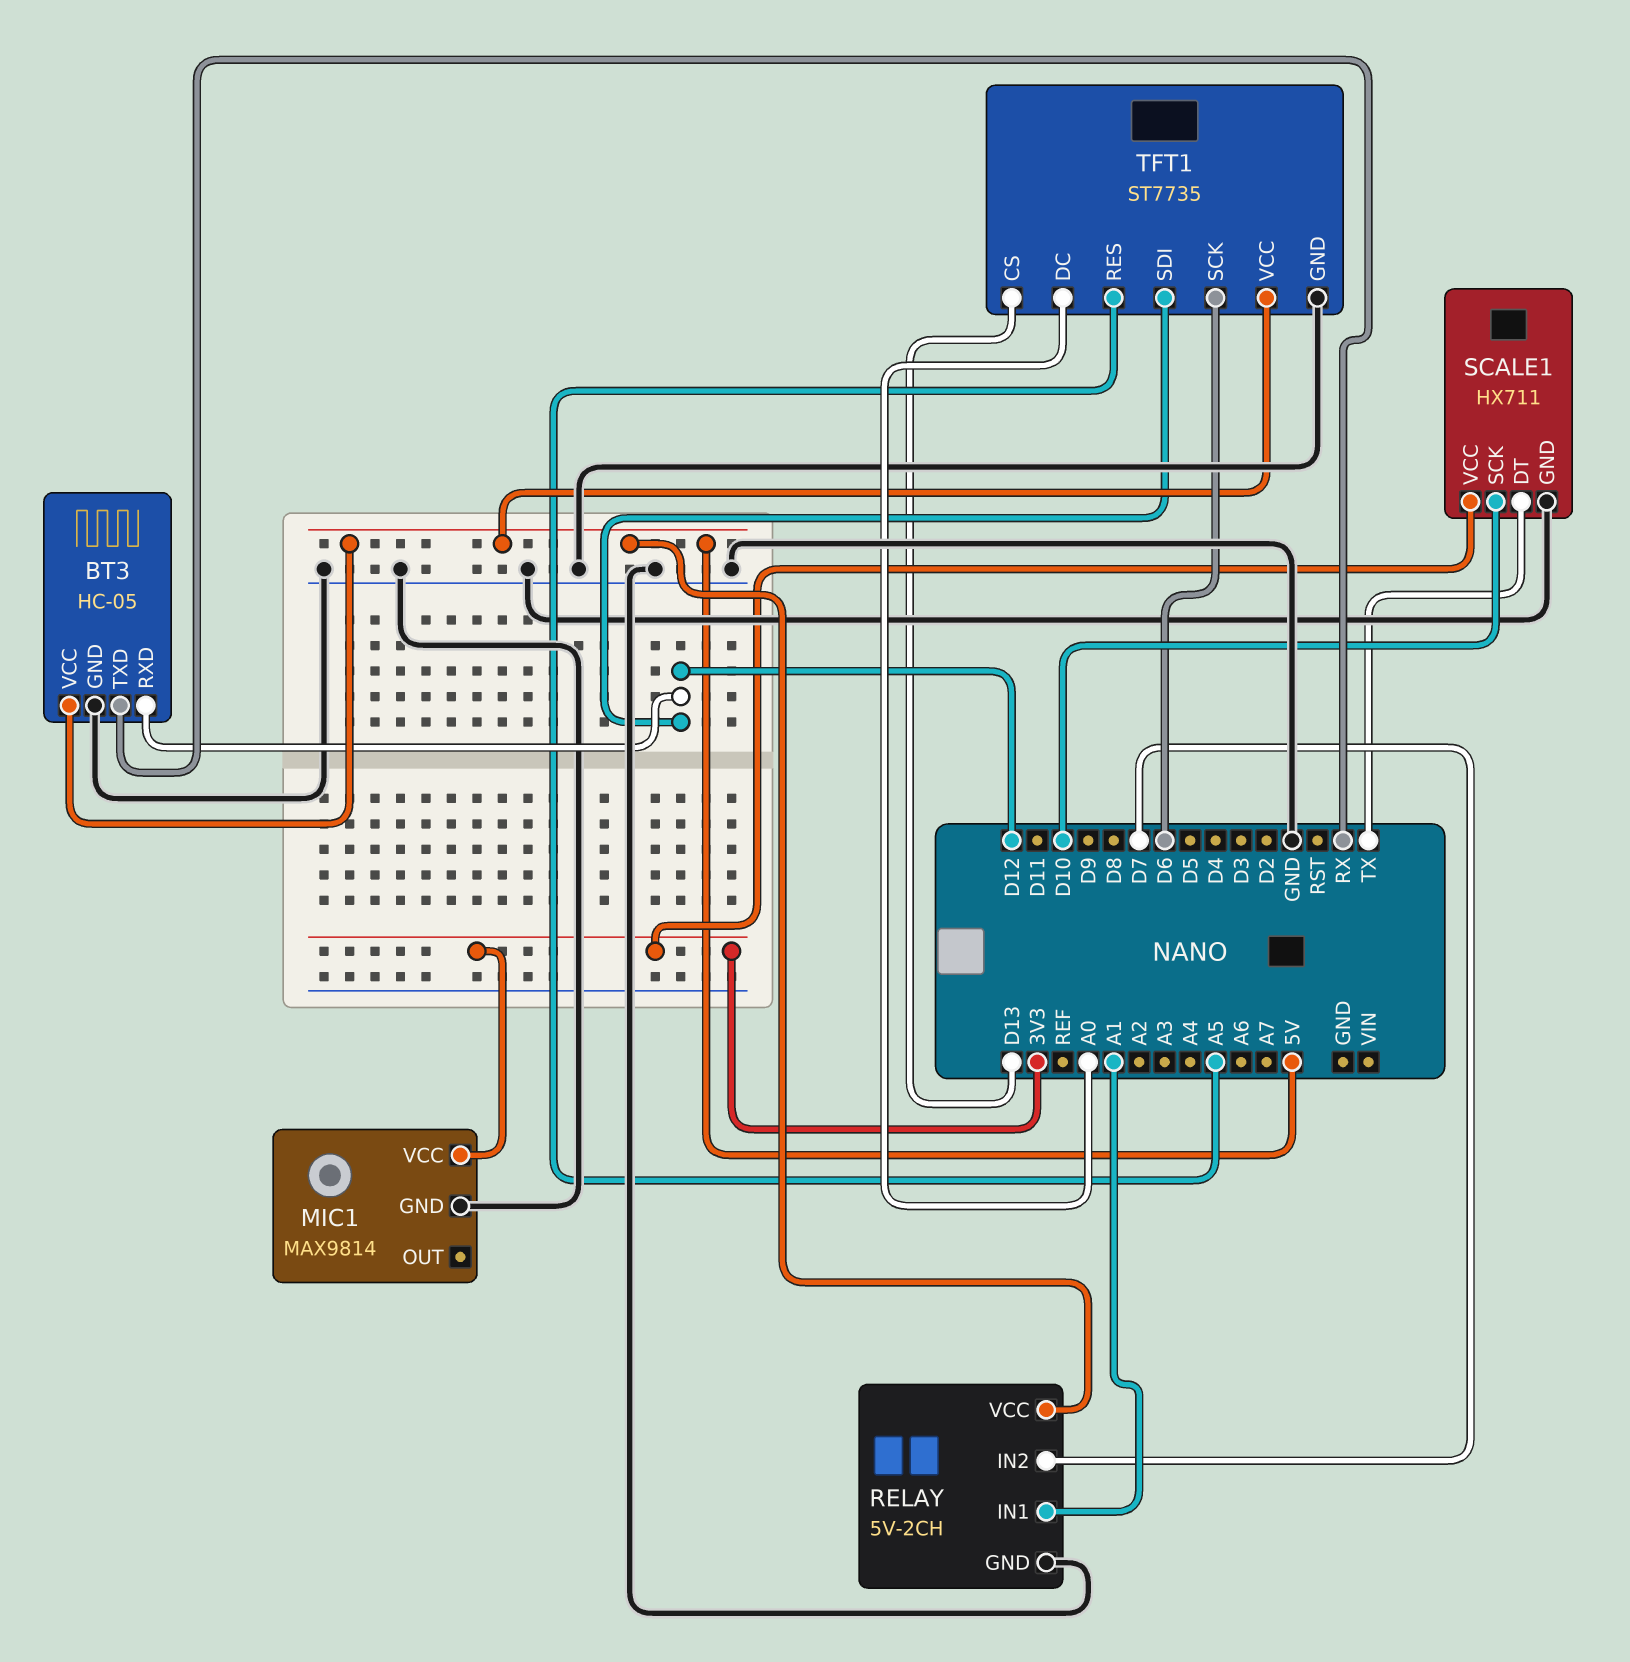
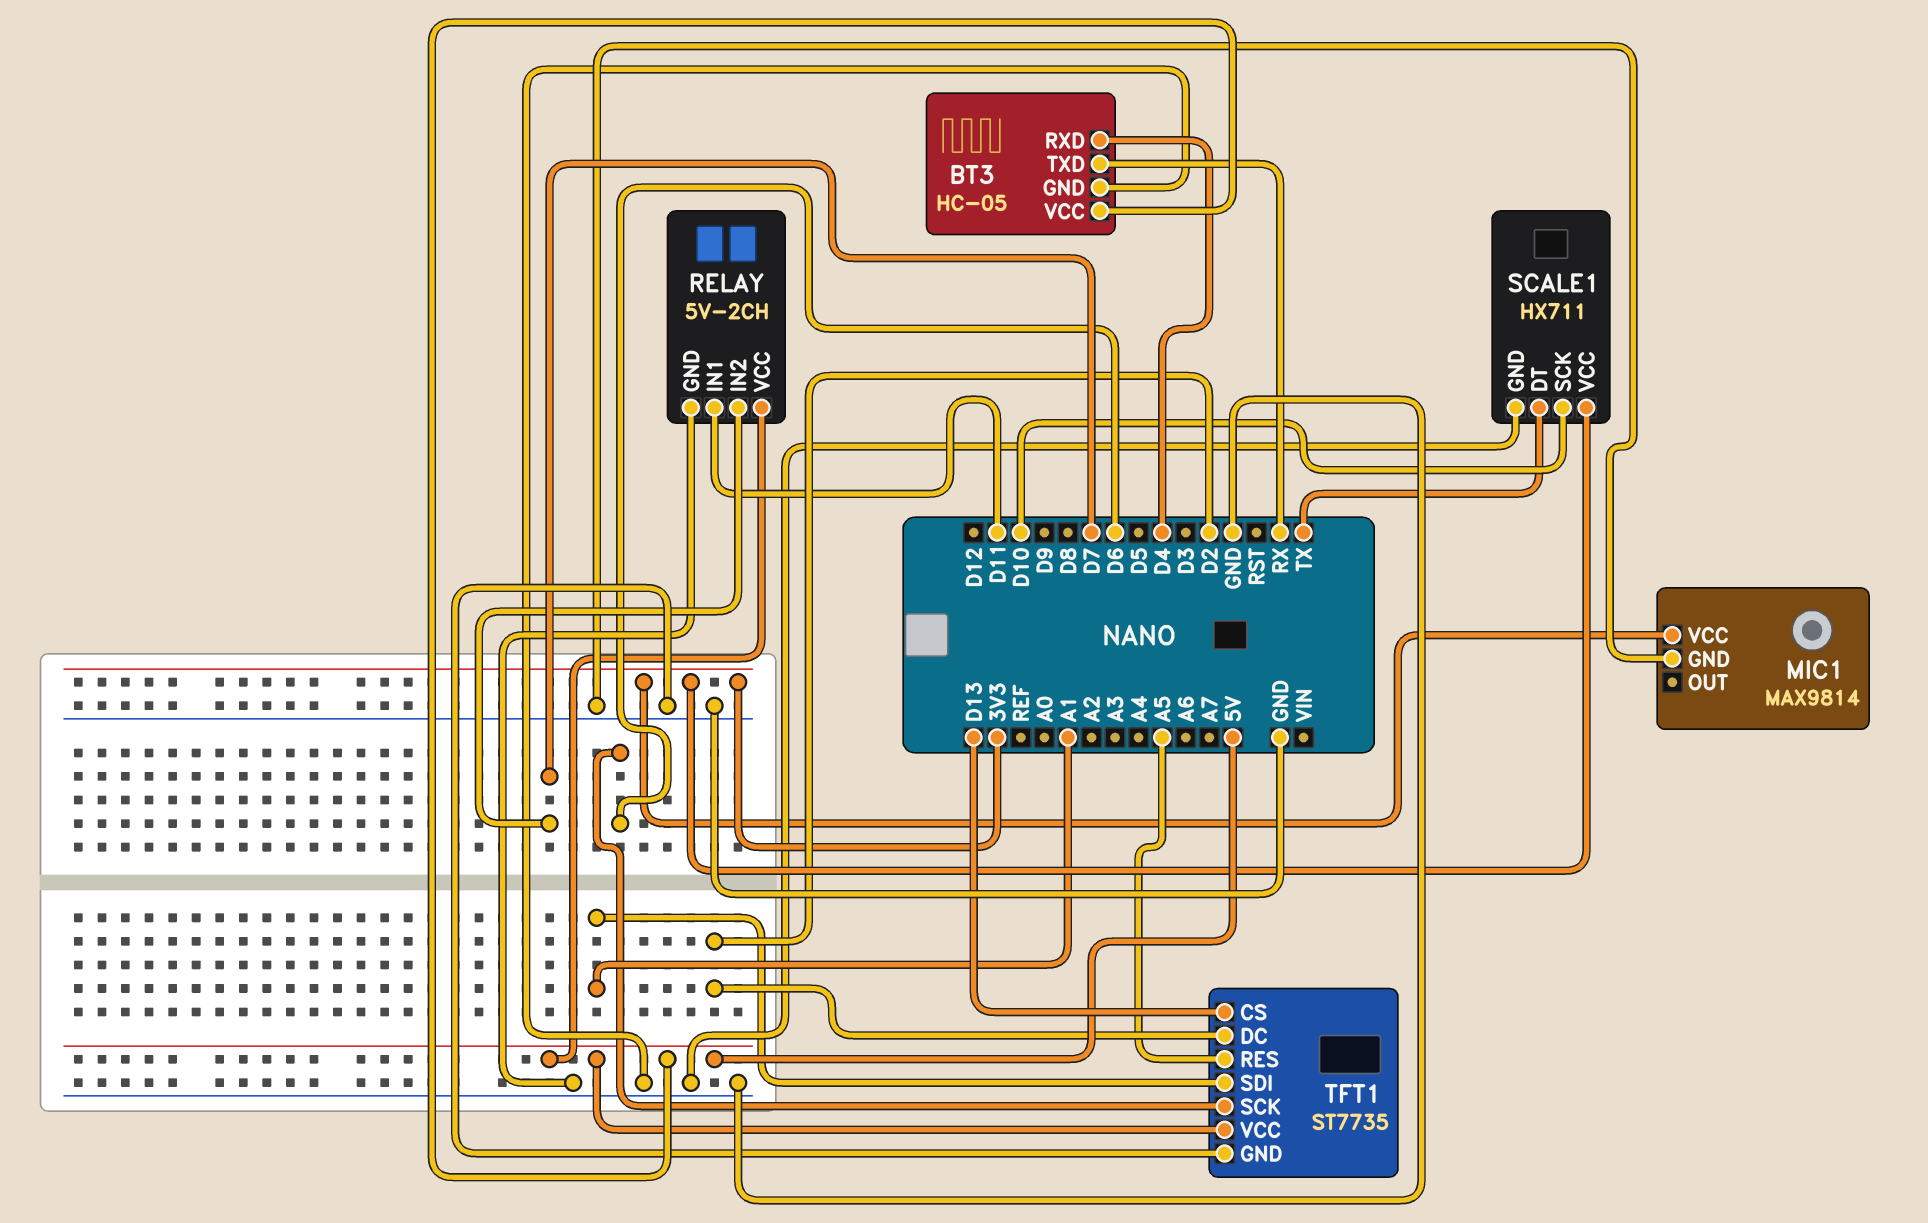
BT3 pin RXD: D12 -> D4
RELAY pin IN1: A1 -> D11
TFT1 pin DC: A0 -> D2
TFT1 pin SDI: D12 -> A1

